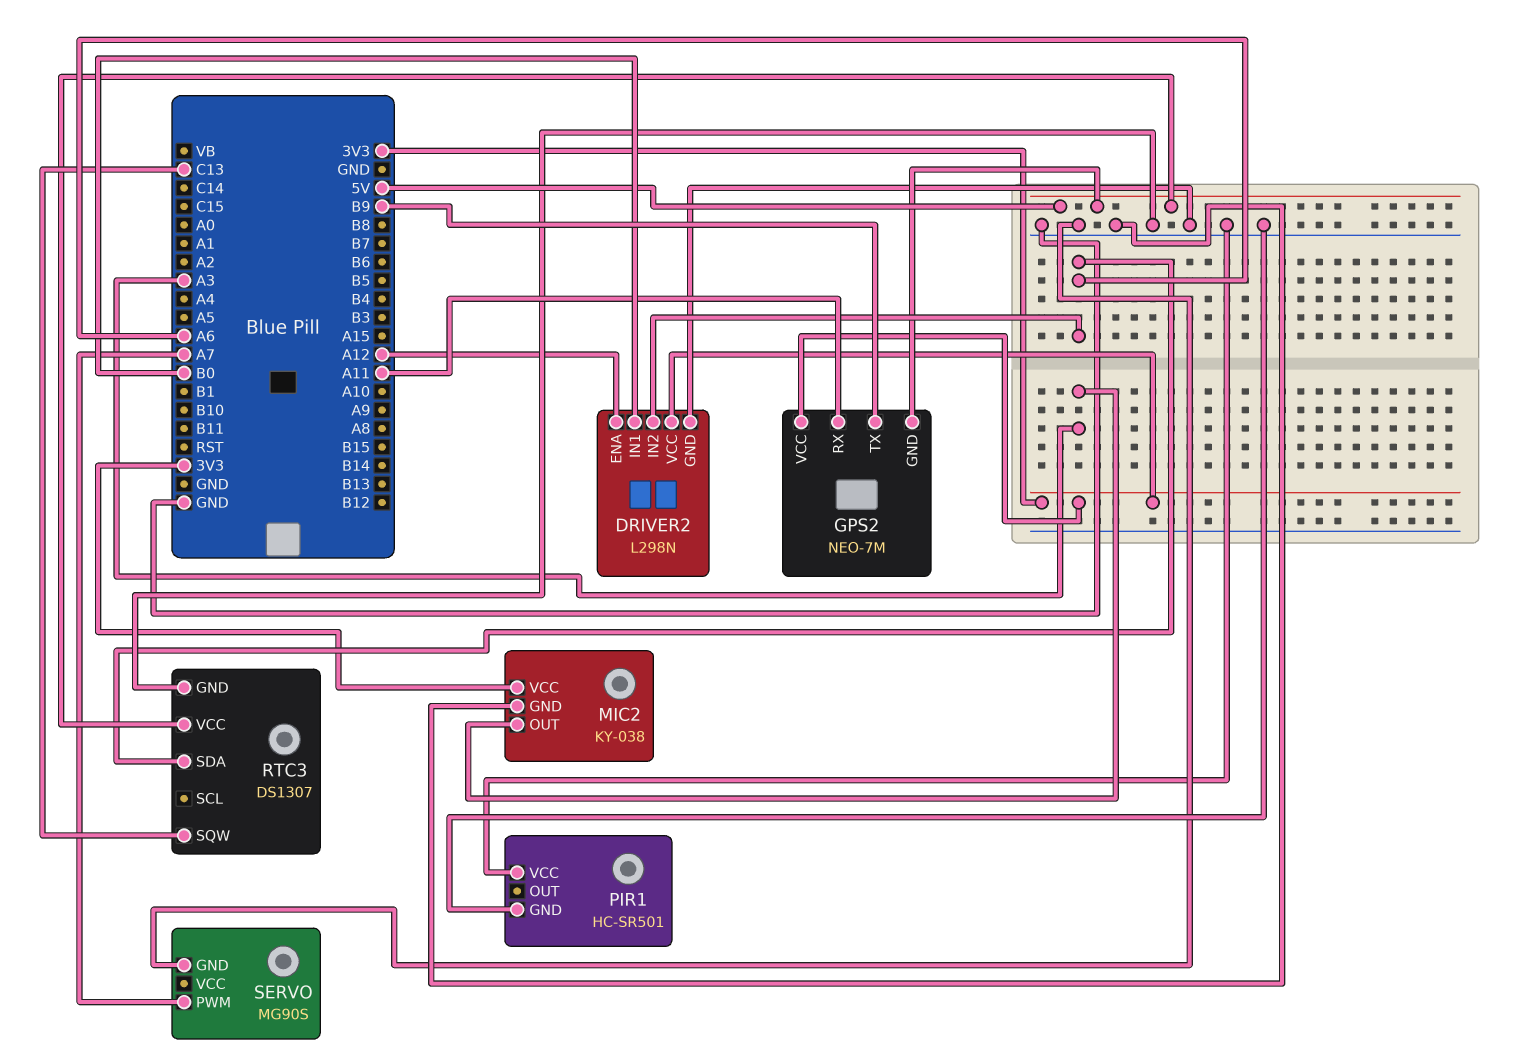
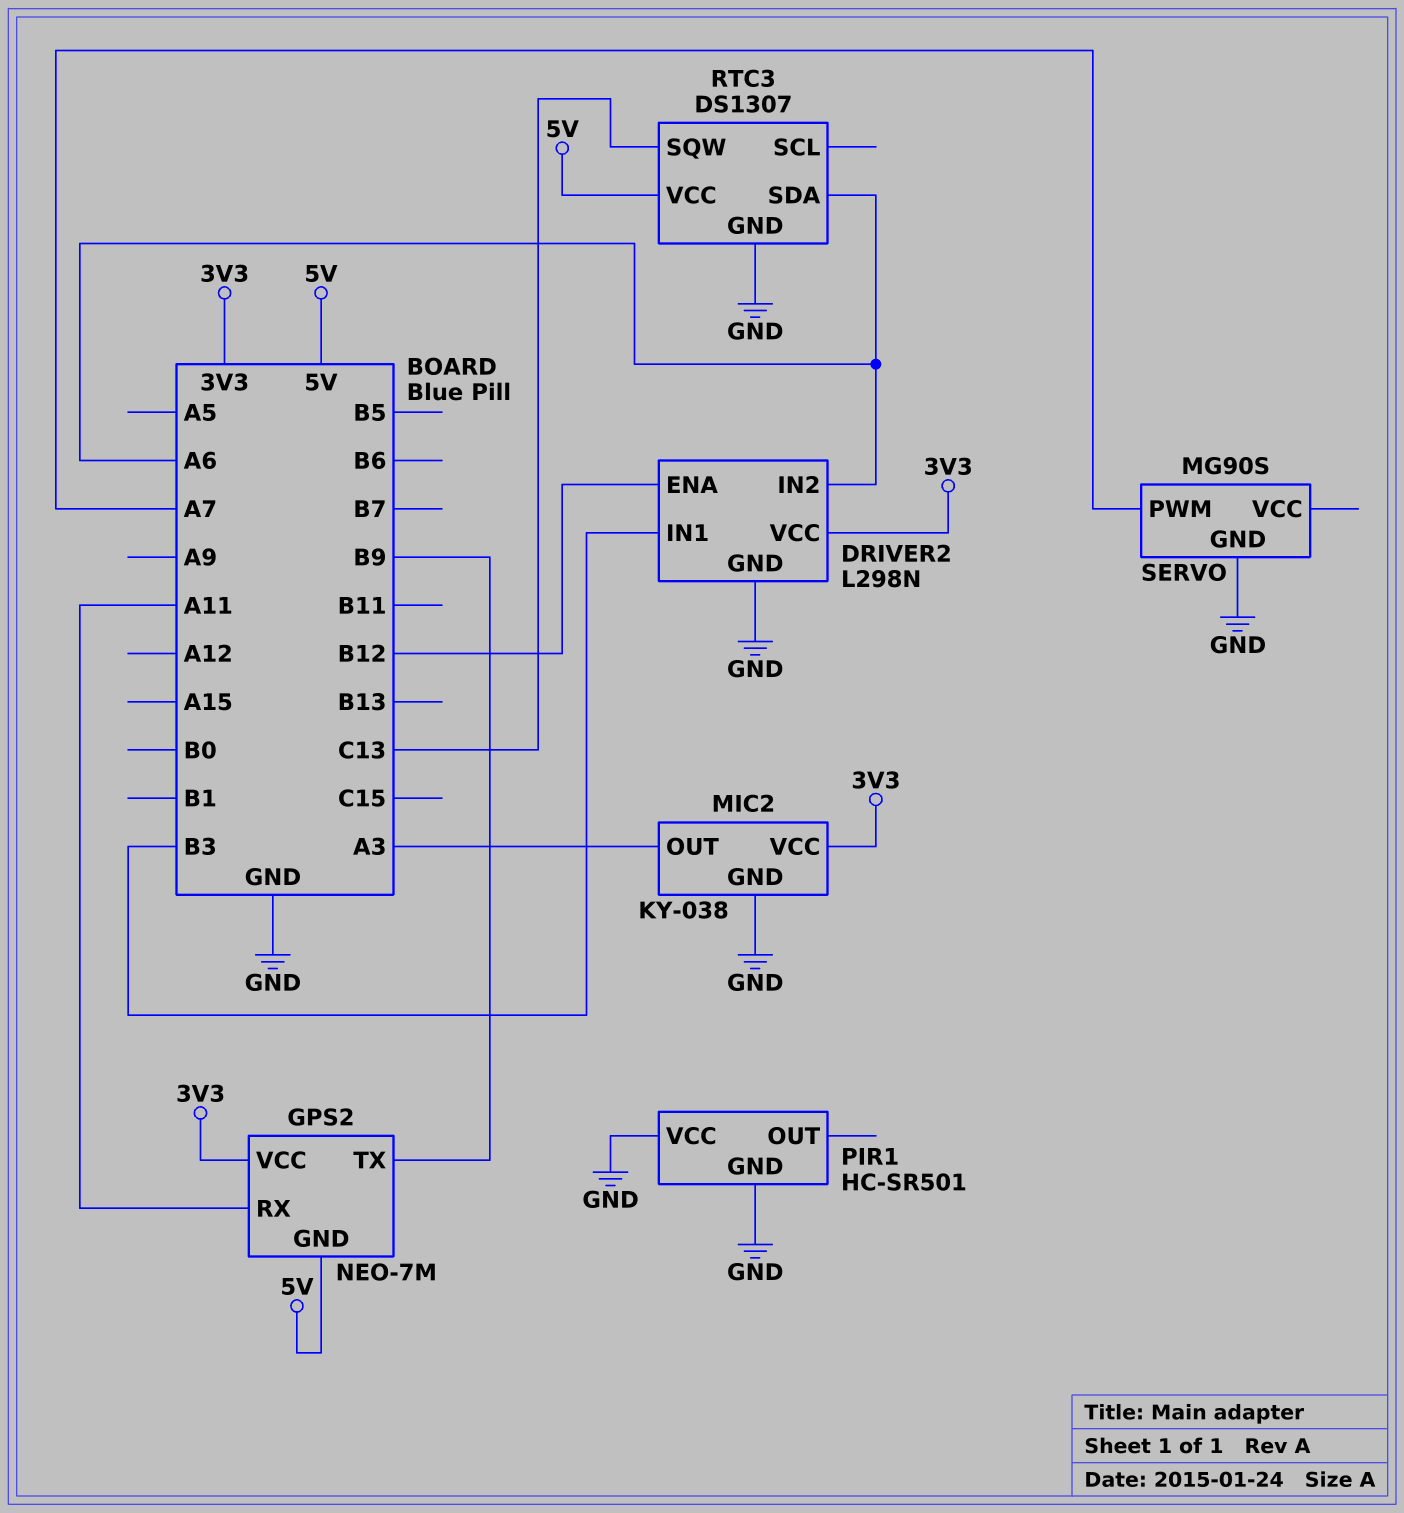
DRIVER2 pin ENA: A12 -> B12
DRIVER2 pin IN1: B0 -> B3

